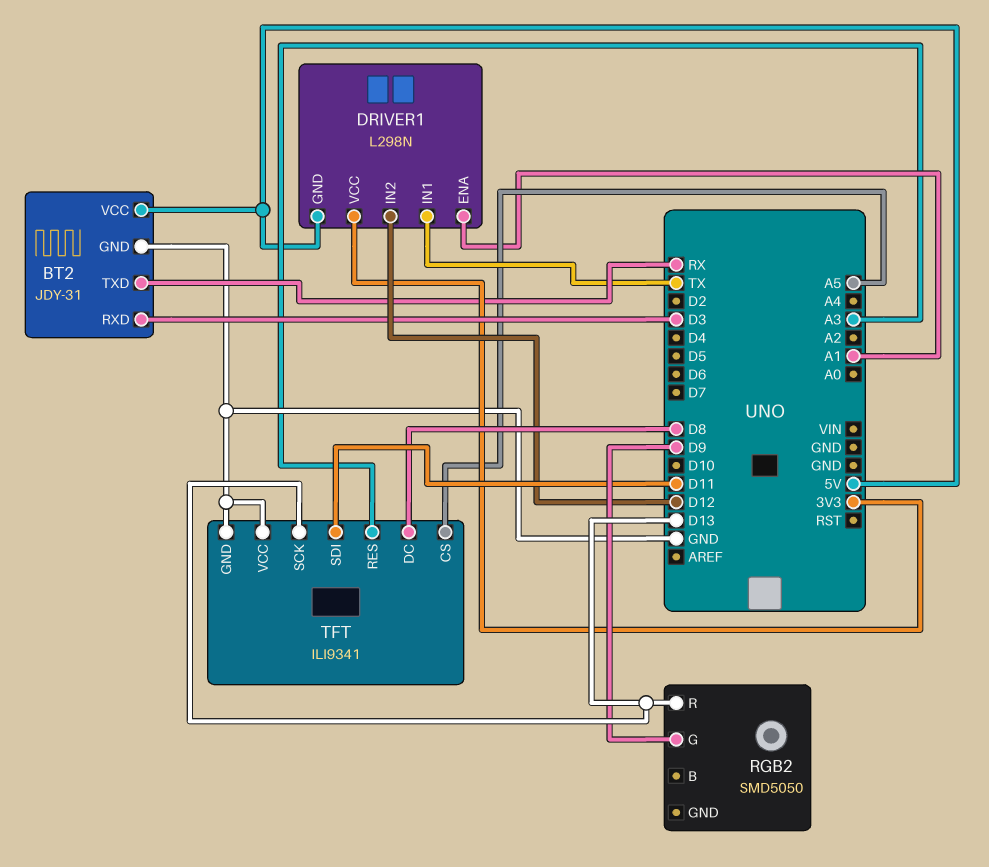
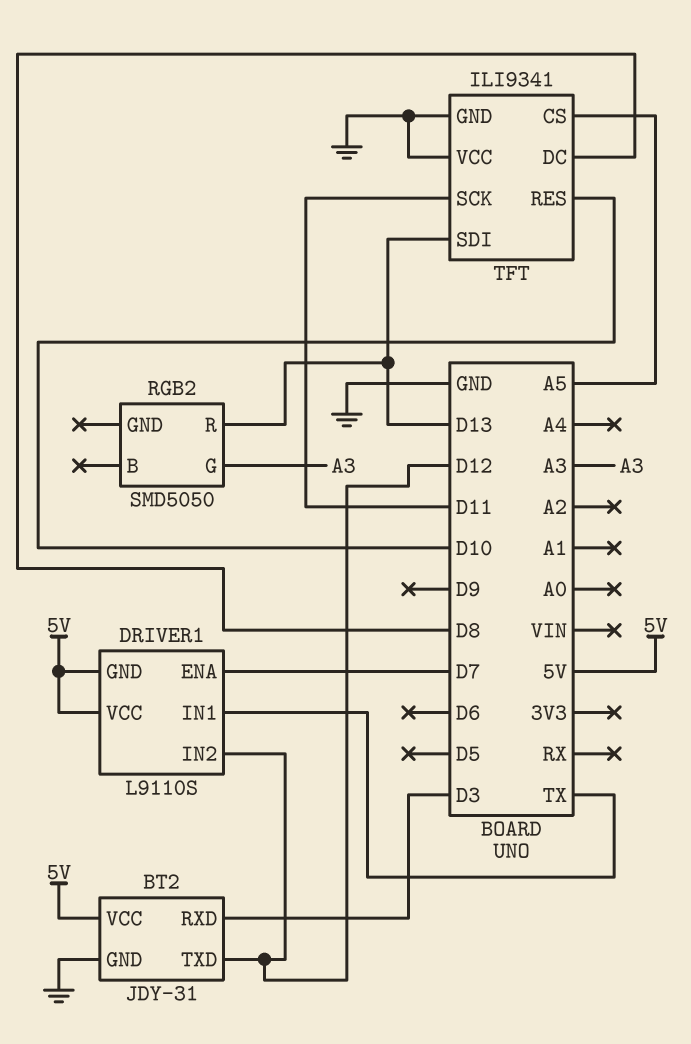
BT2 pin TXD: RX -> D12
DRIVER1: L298N -> L9110S
DRIVER1 pin ENA: A1 -> D7
DRIVER1 pin VCC: 3V3 -> 5V
RGB2 pin G: D9 -> A3
TFT pin RES: A3 -> D10
TFT pin SCK: D13 -> D11
TFT pin SDI: D11 -> D13

